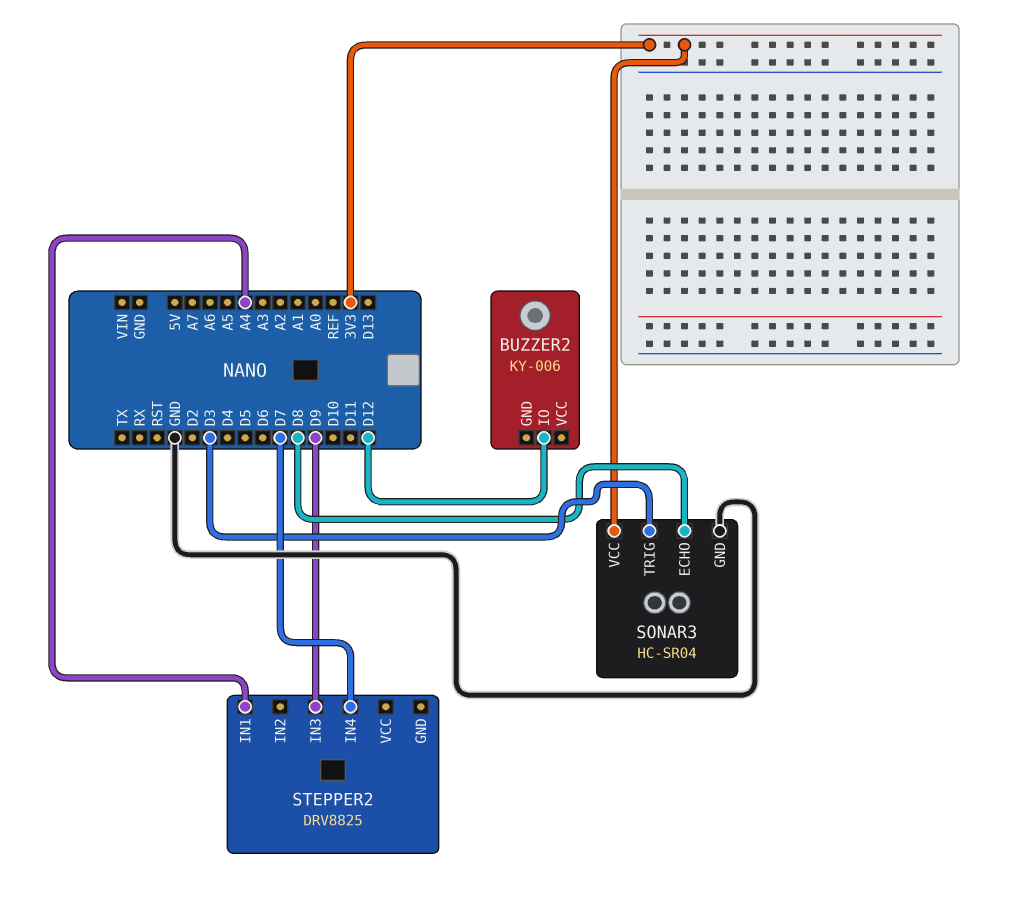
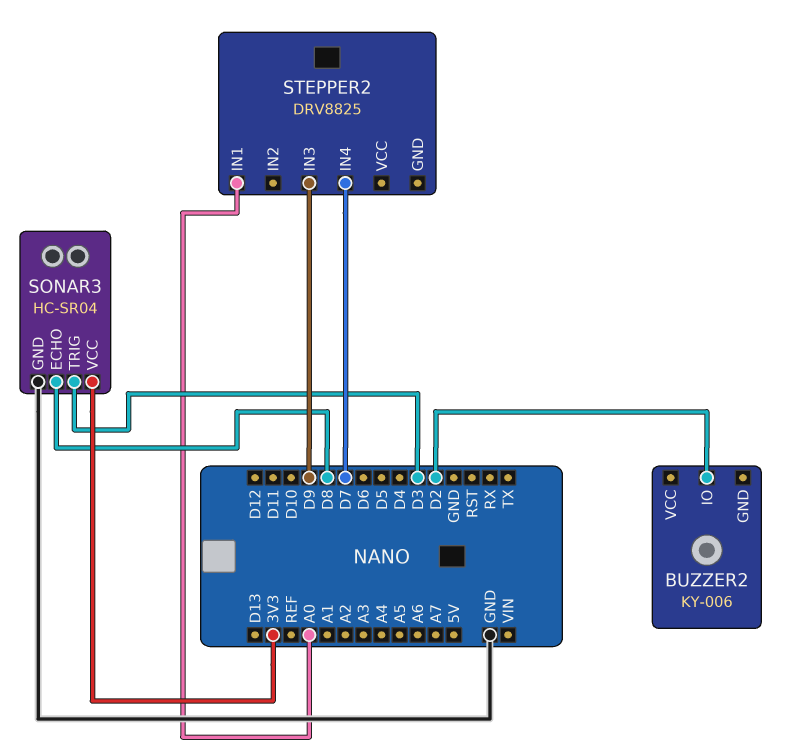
BUZZER2 pin IO: D12 -> D2
STEPPER2 pin IN1: A4 -> A0

